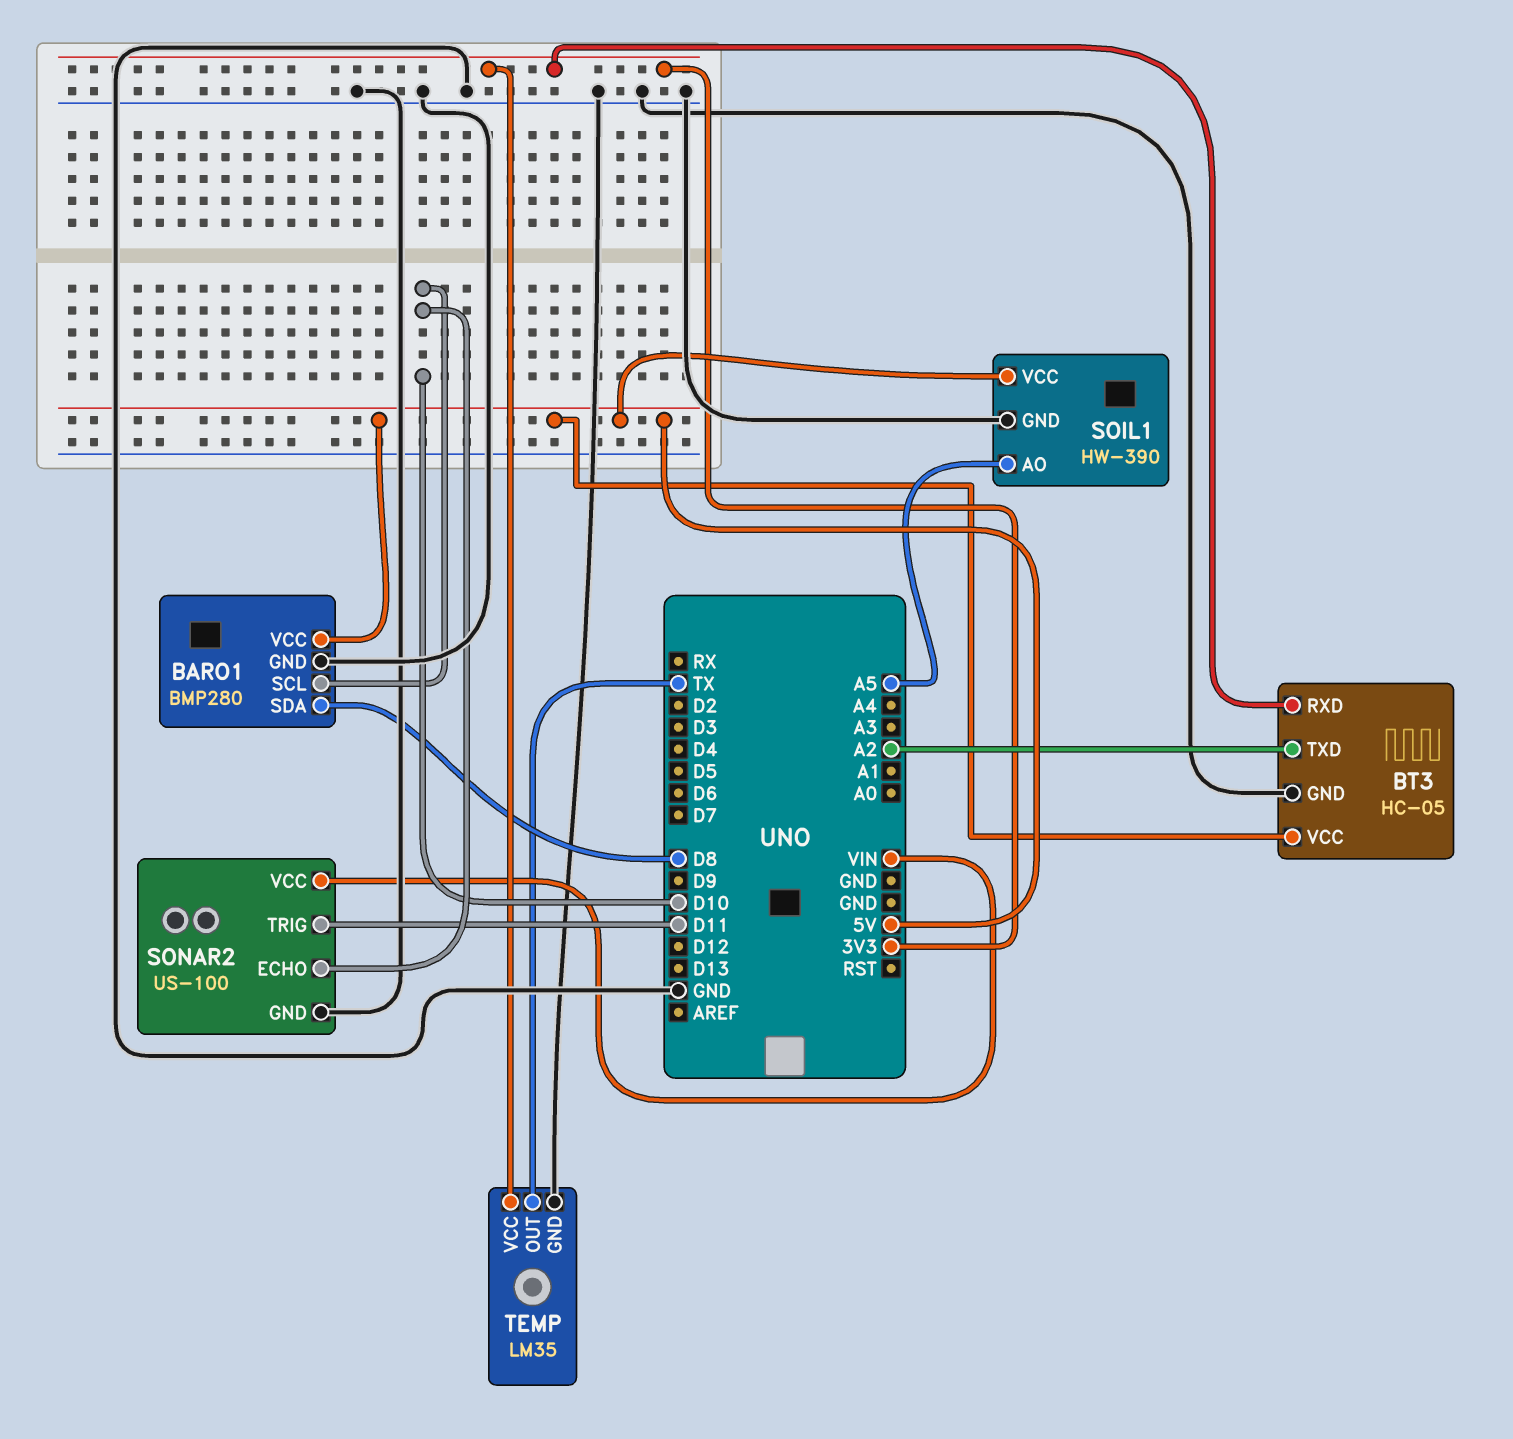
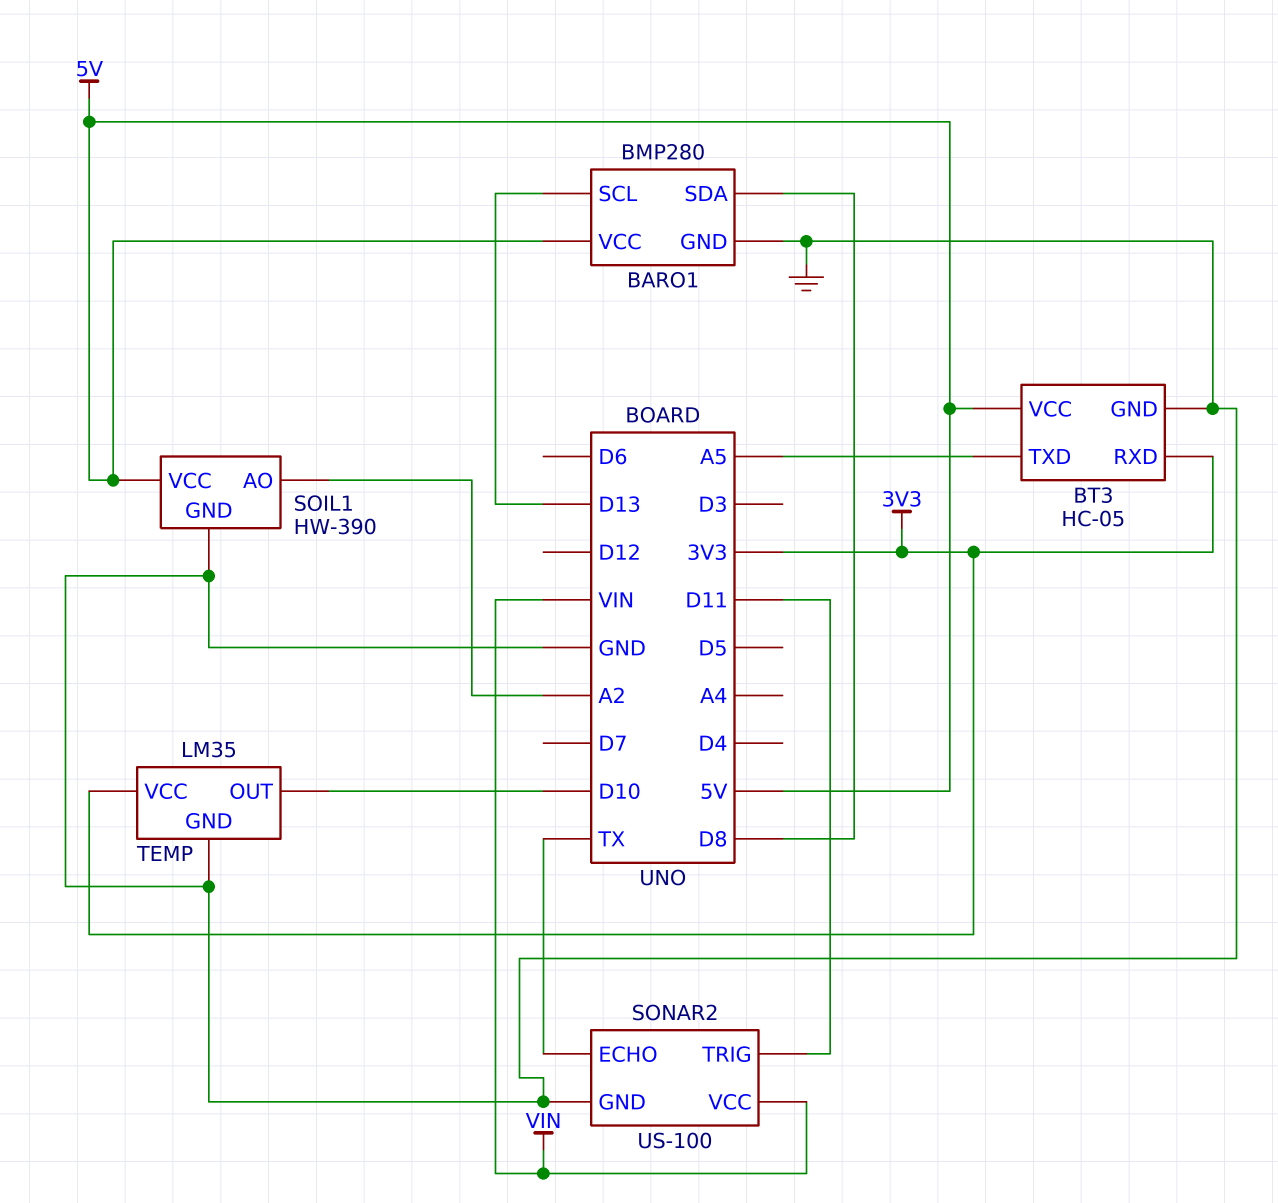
BARO1 pin SCL: D10 -> D13
BT3 pin TXD: A2 -> A5
SOIL1 pin AO: A5 -> A2
SONAR2 pin ECHO: D10 -> TX
TEMP pin OUT: TX -> D10

